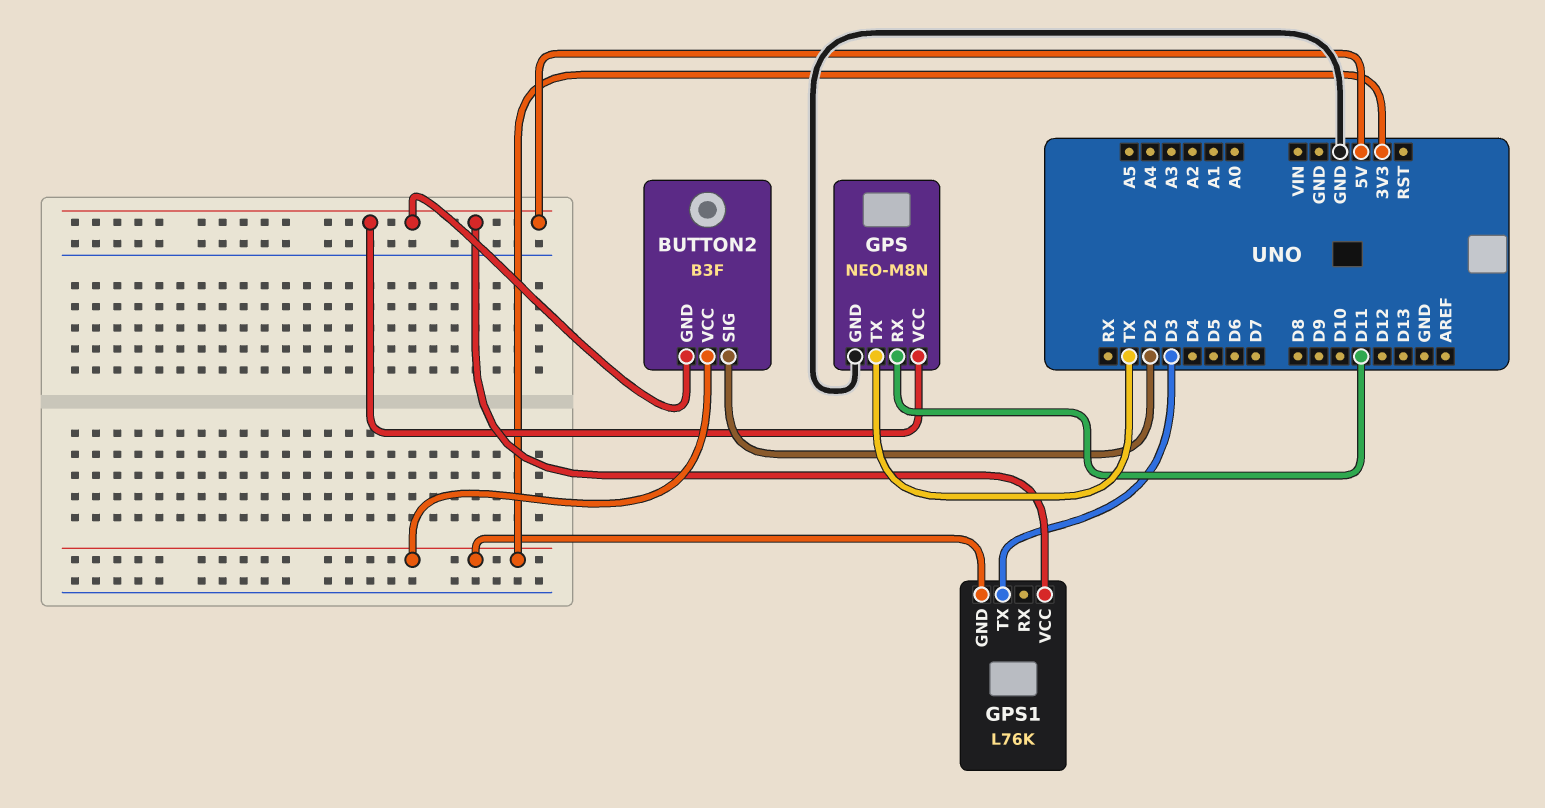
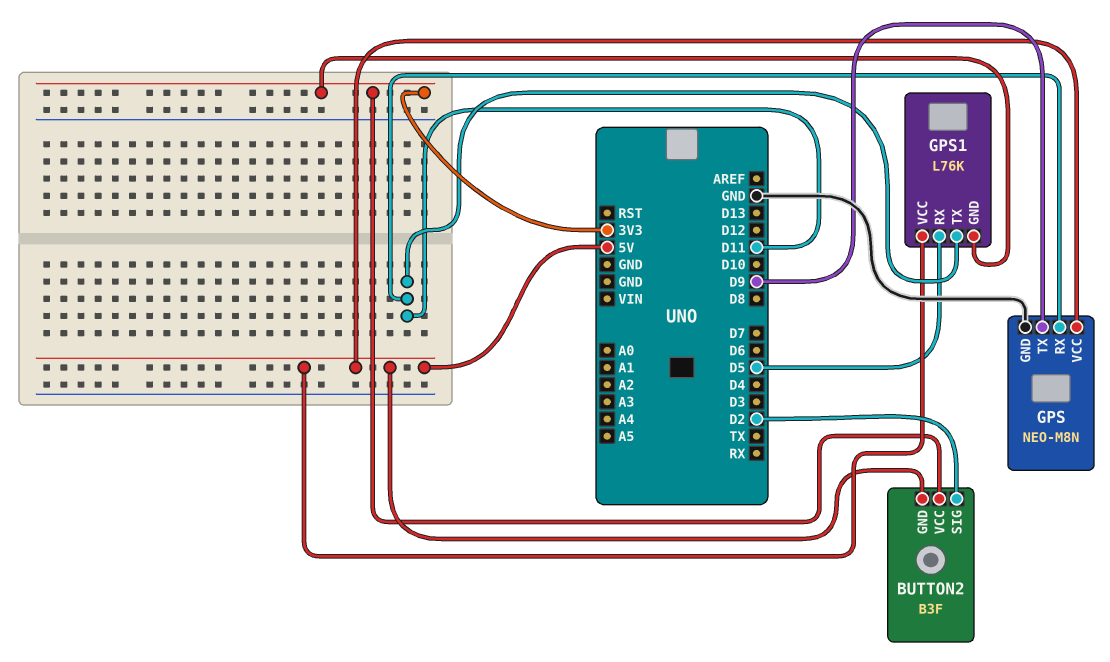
GPS pin TX: TX -> D9
GPS1 pin RX: none -> D5
GPS1 pin TX: D3 -> D11

